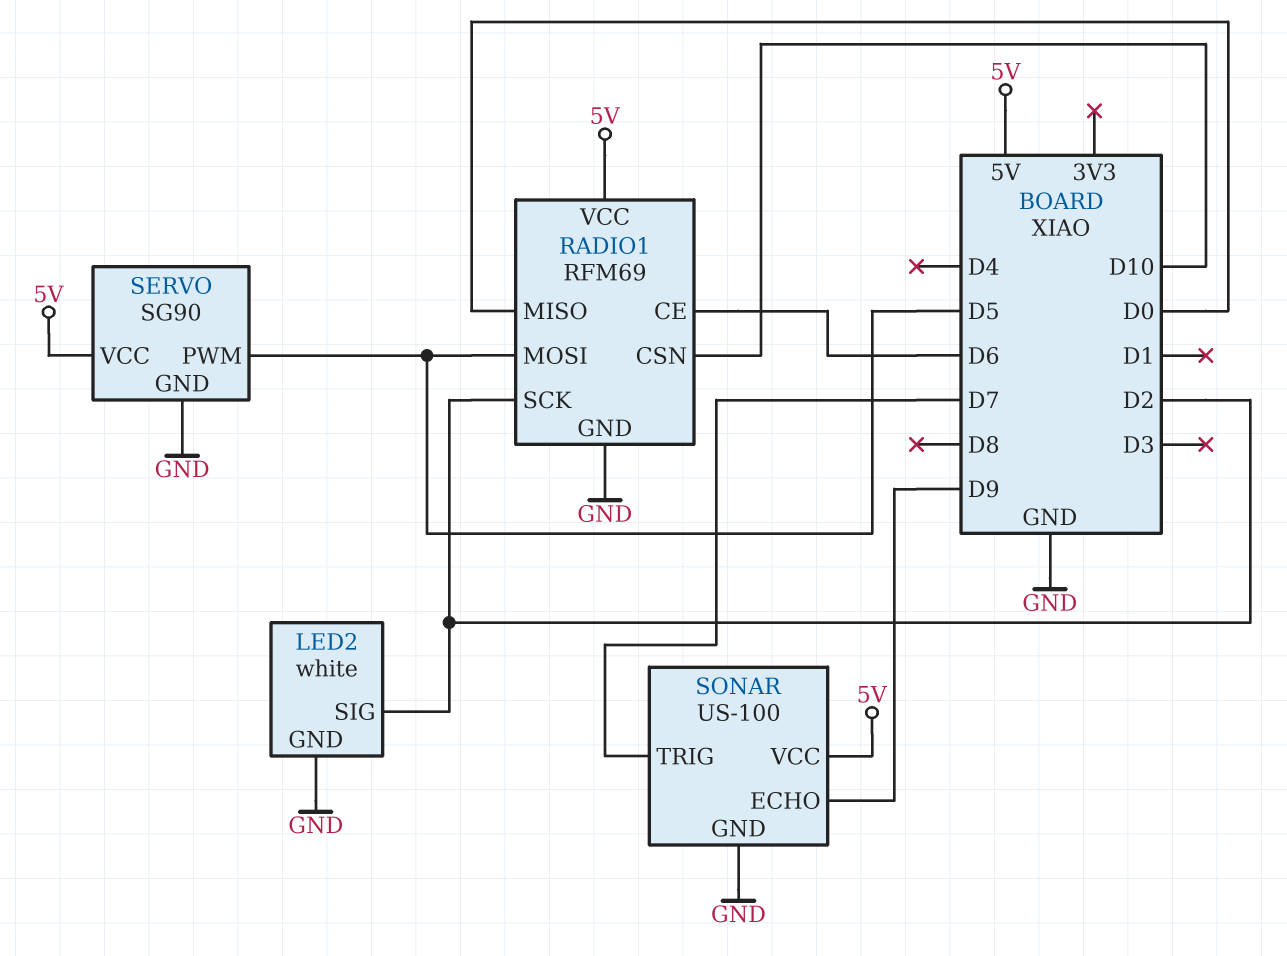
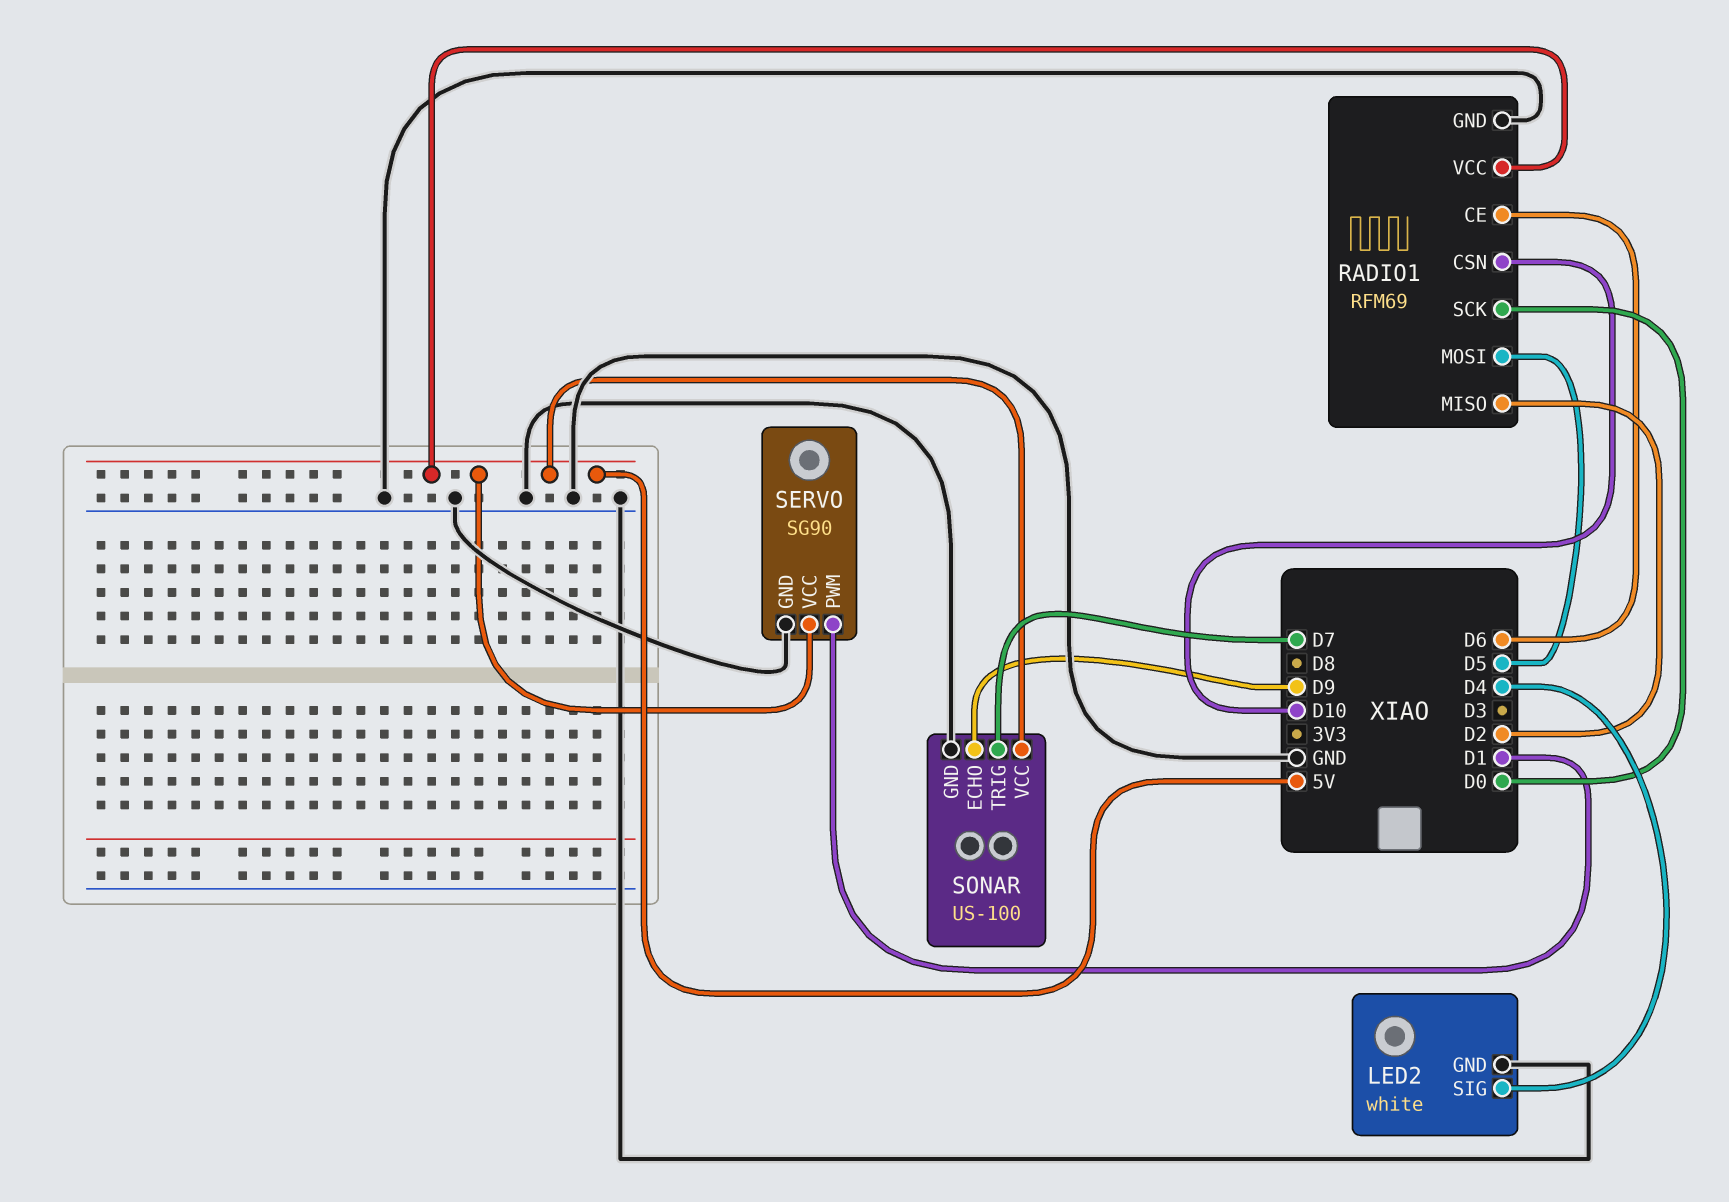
LED2 pin SIG: D2 -> D4
RADIO1 pin MISO: D0 -> D2
RADIO1 pin SCK: D2 -> D0
SERVO pin PWM: D5 -> D1

